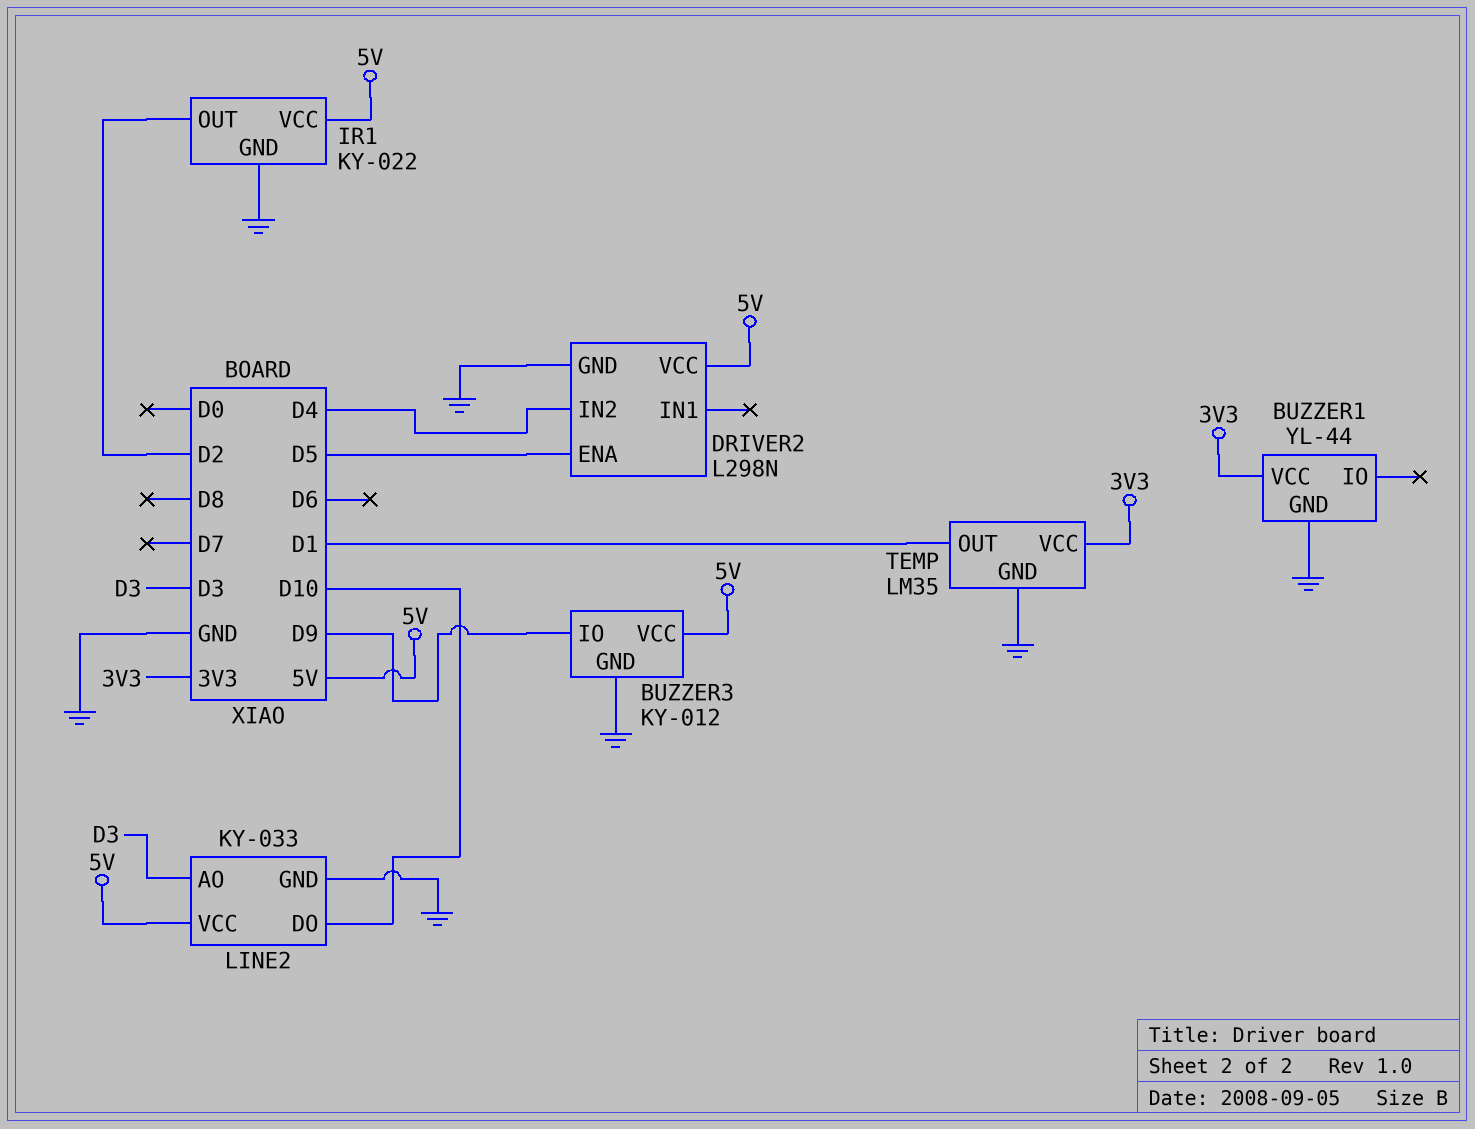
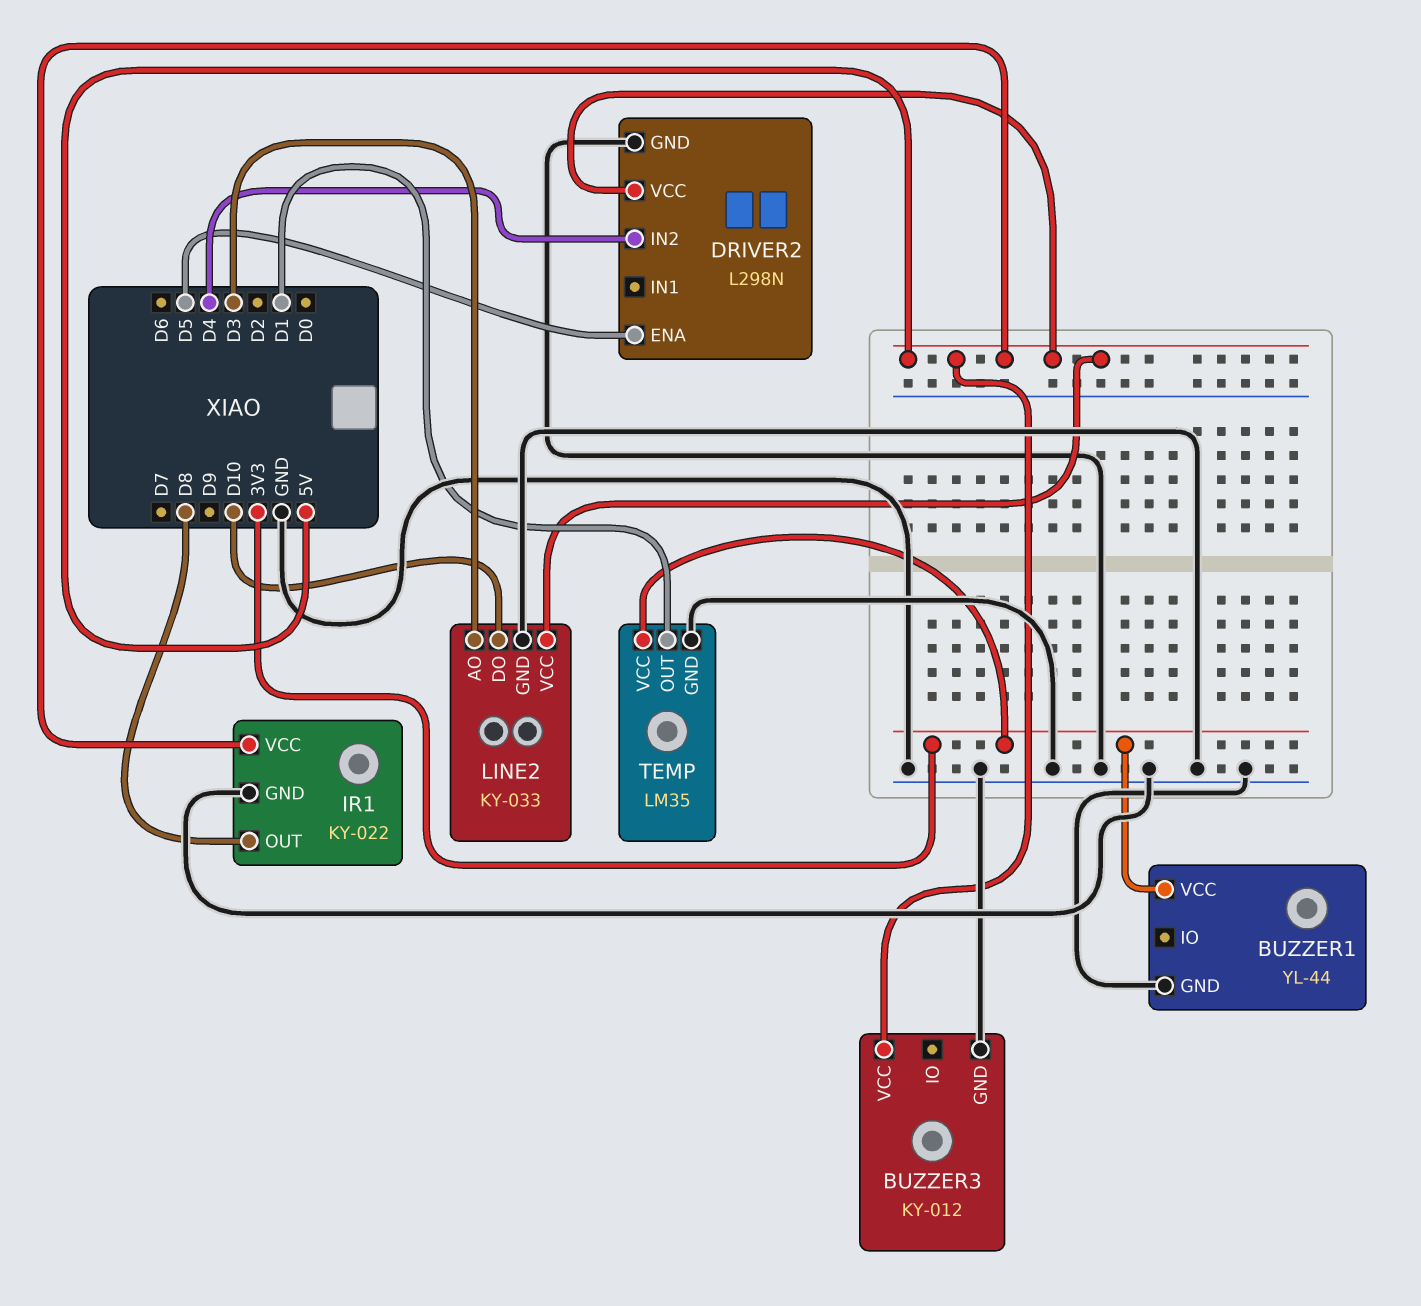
BUZZER3 pin IO: D9 -> none
IR1 pin OUT: D2 -> D8

